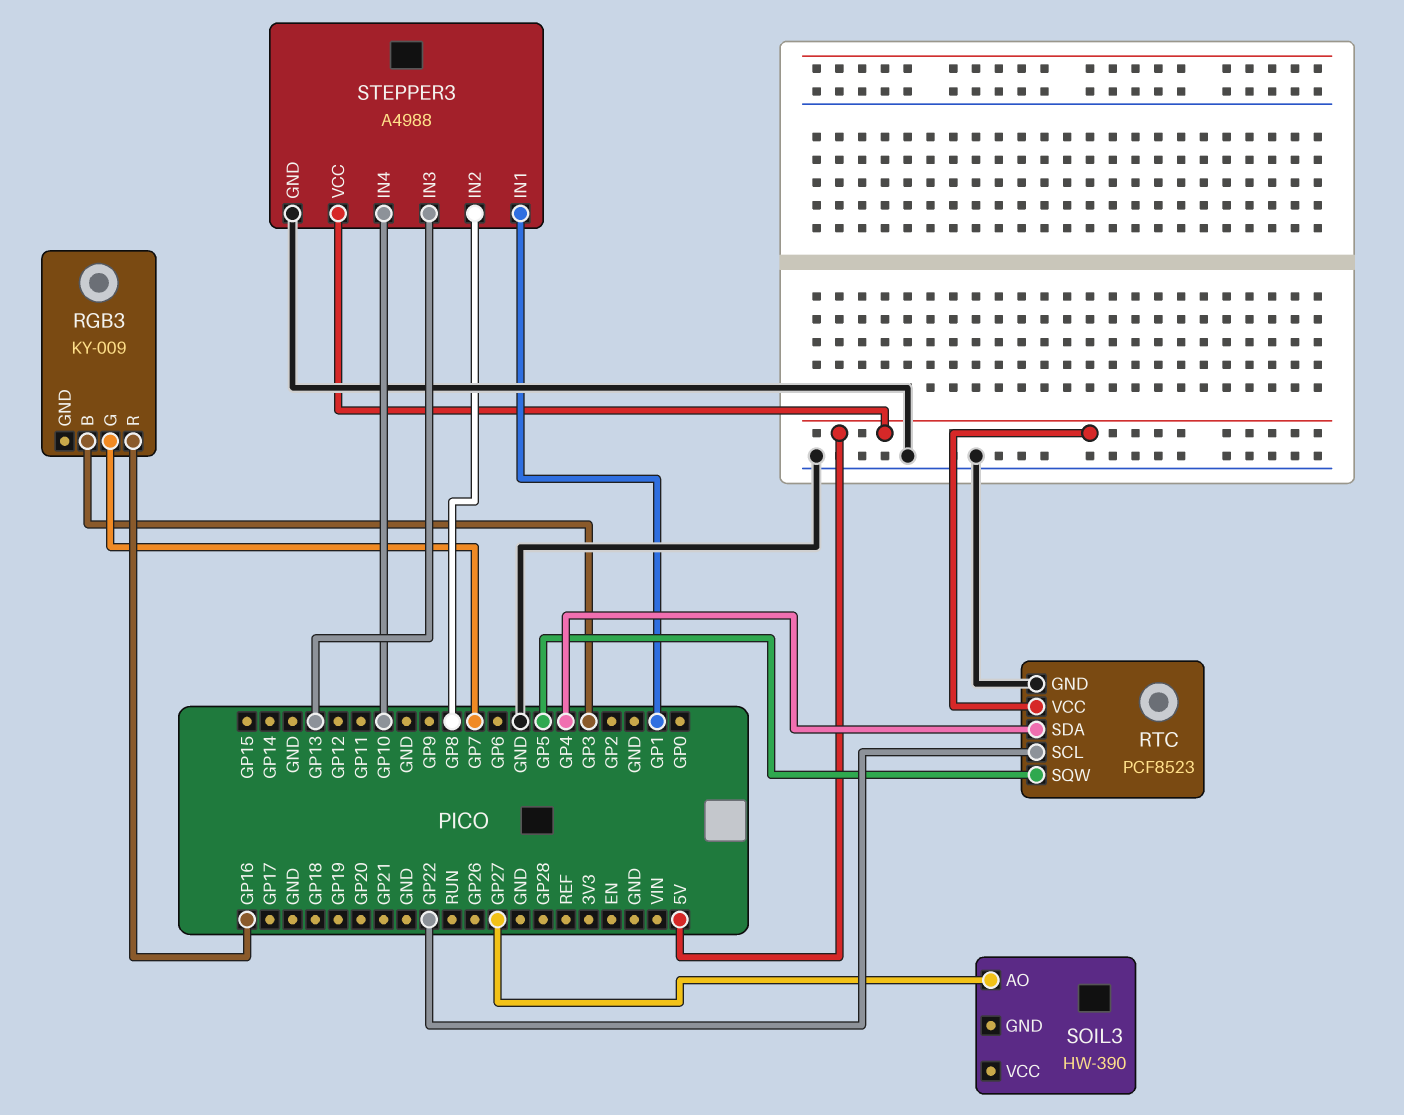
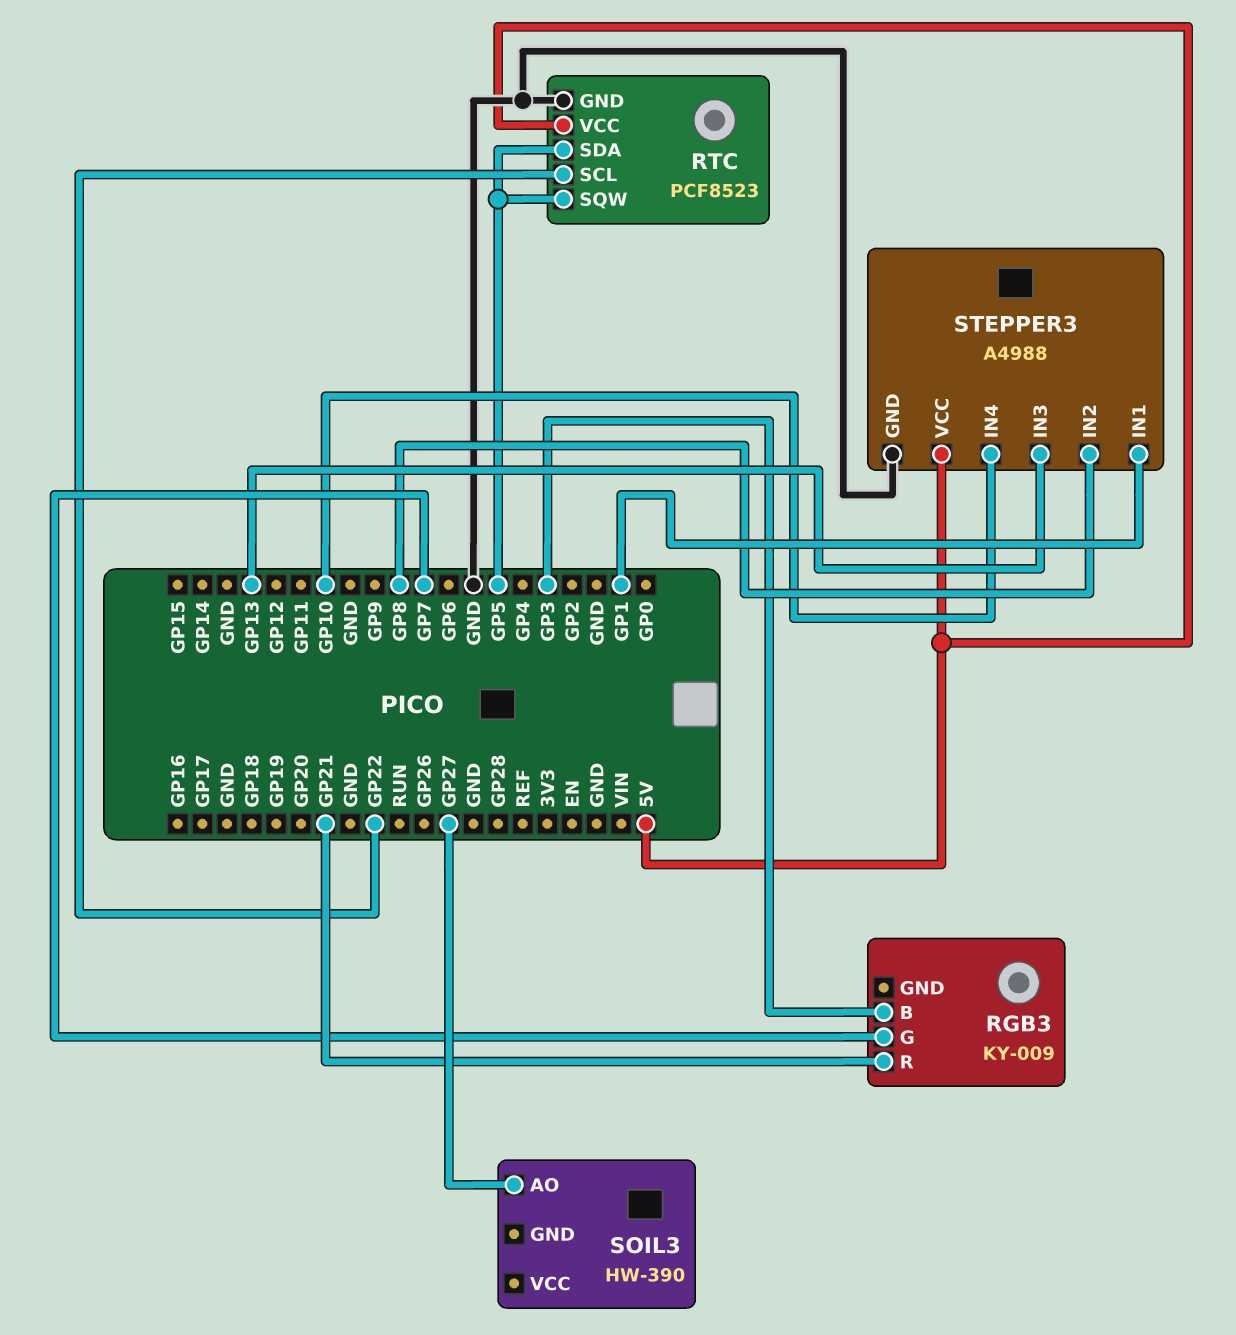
RGB3 pin R: GP16 -> GP21
RTC pin SDA: GP4 -> GP5

